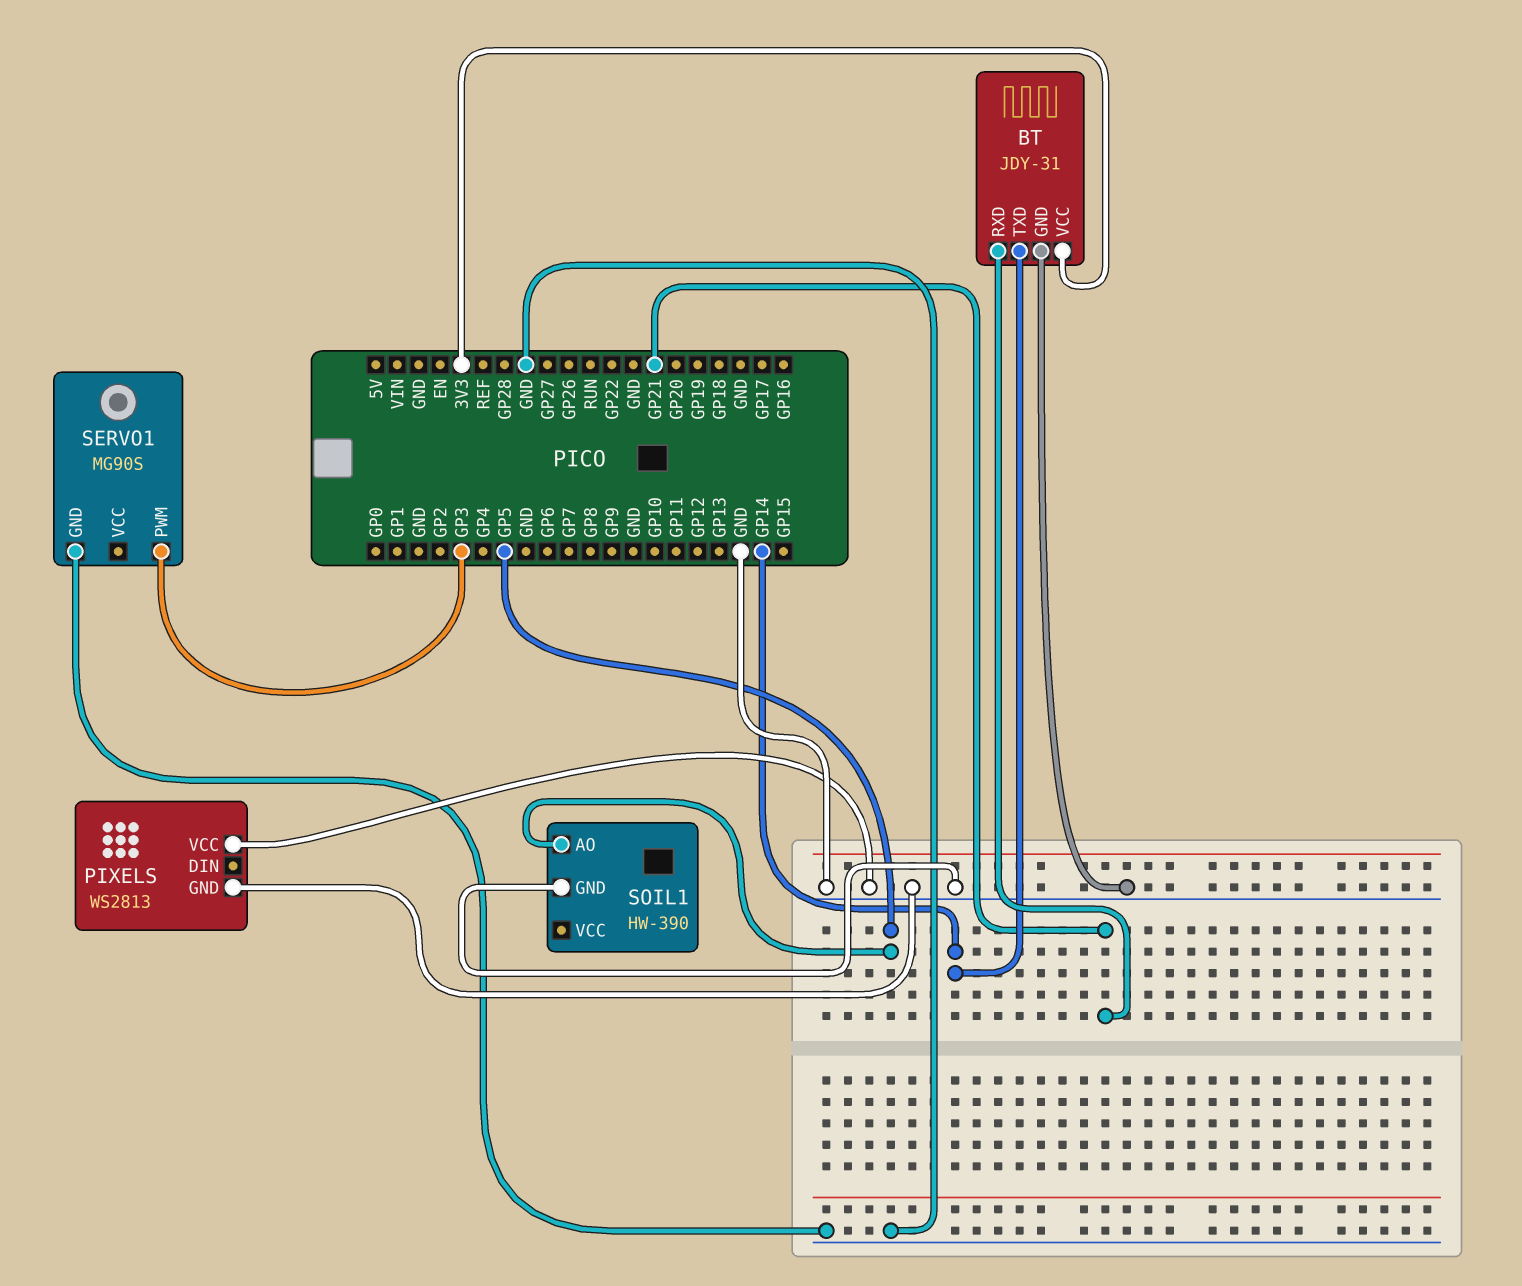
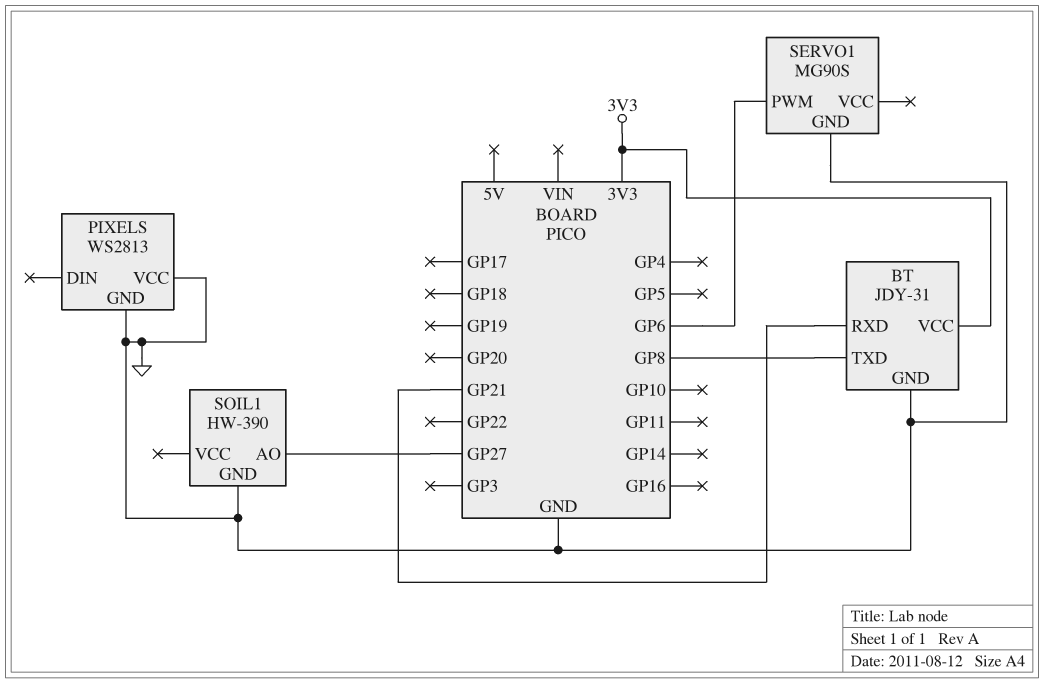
BT pin TXD: GP14 -> GP8
SERVO1 pin PWM: GP3 -> GP6
SOIL1 pin AO: GP5 -> GP27

